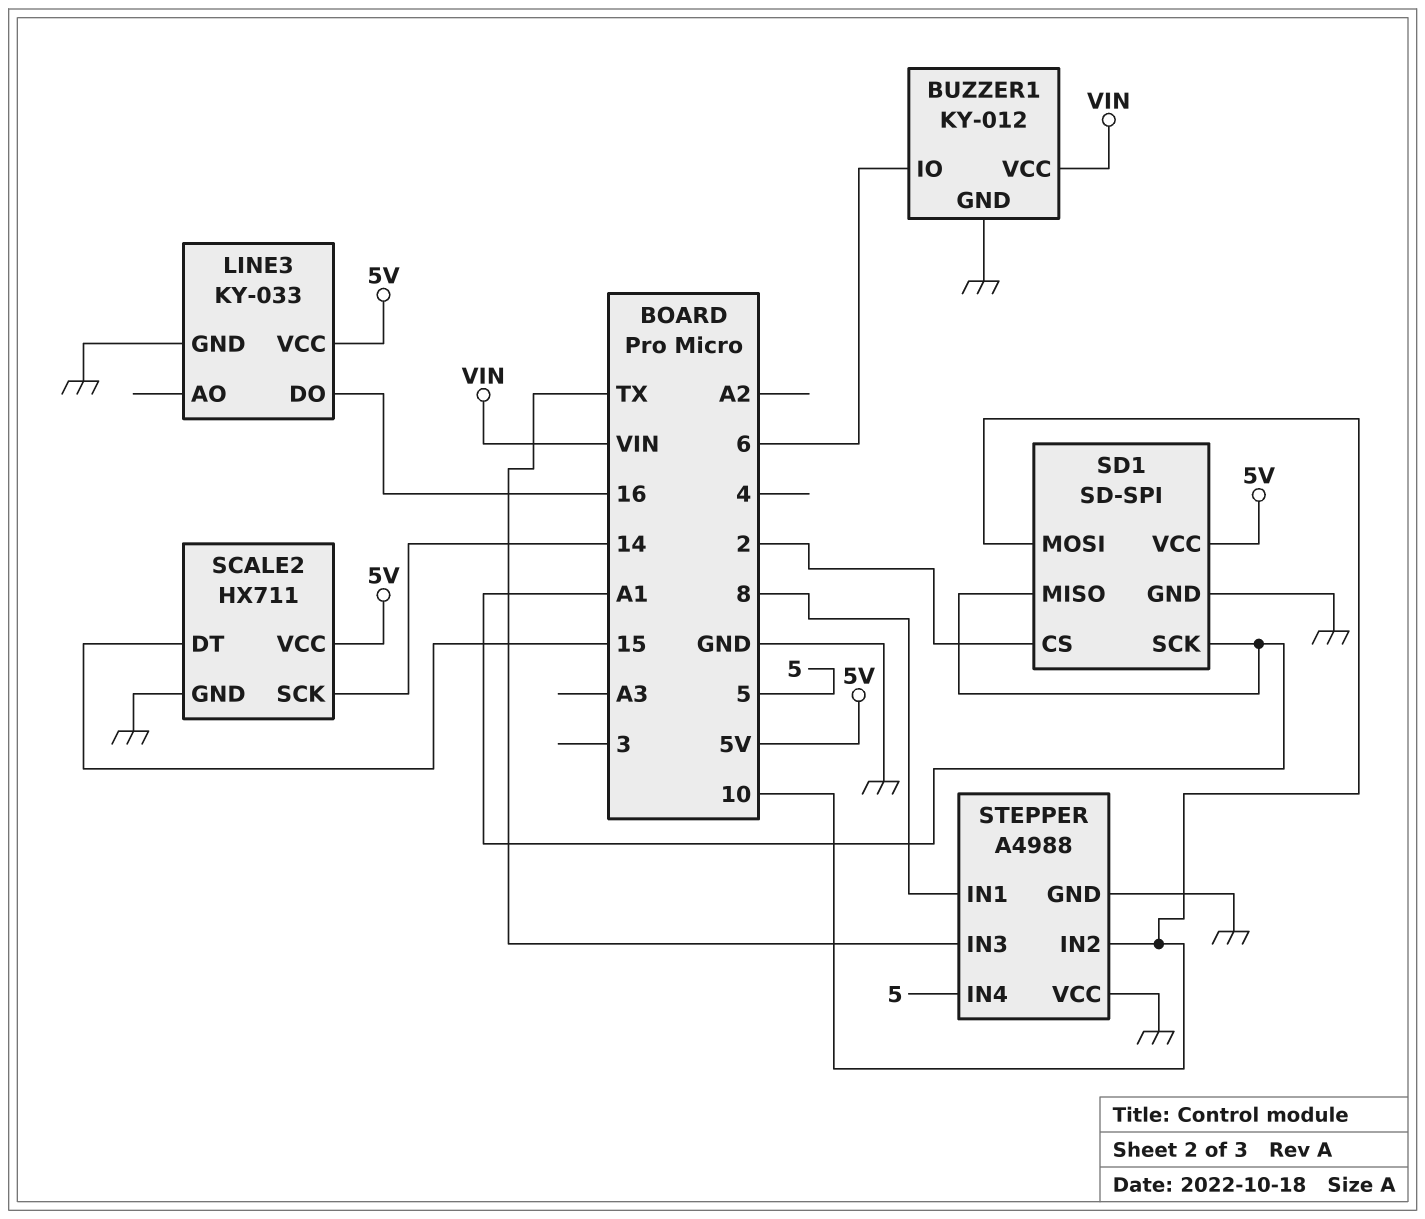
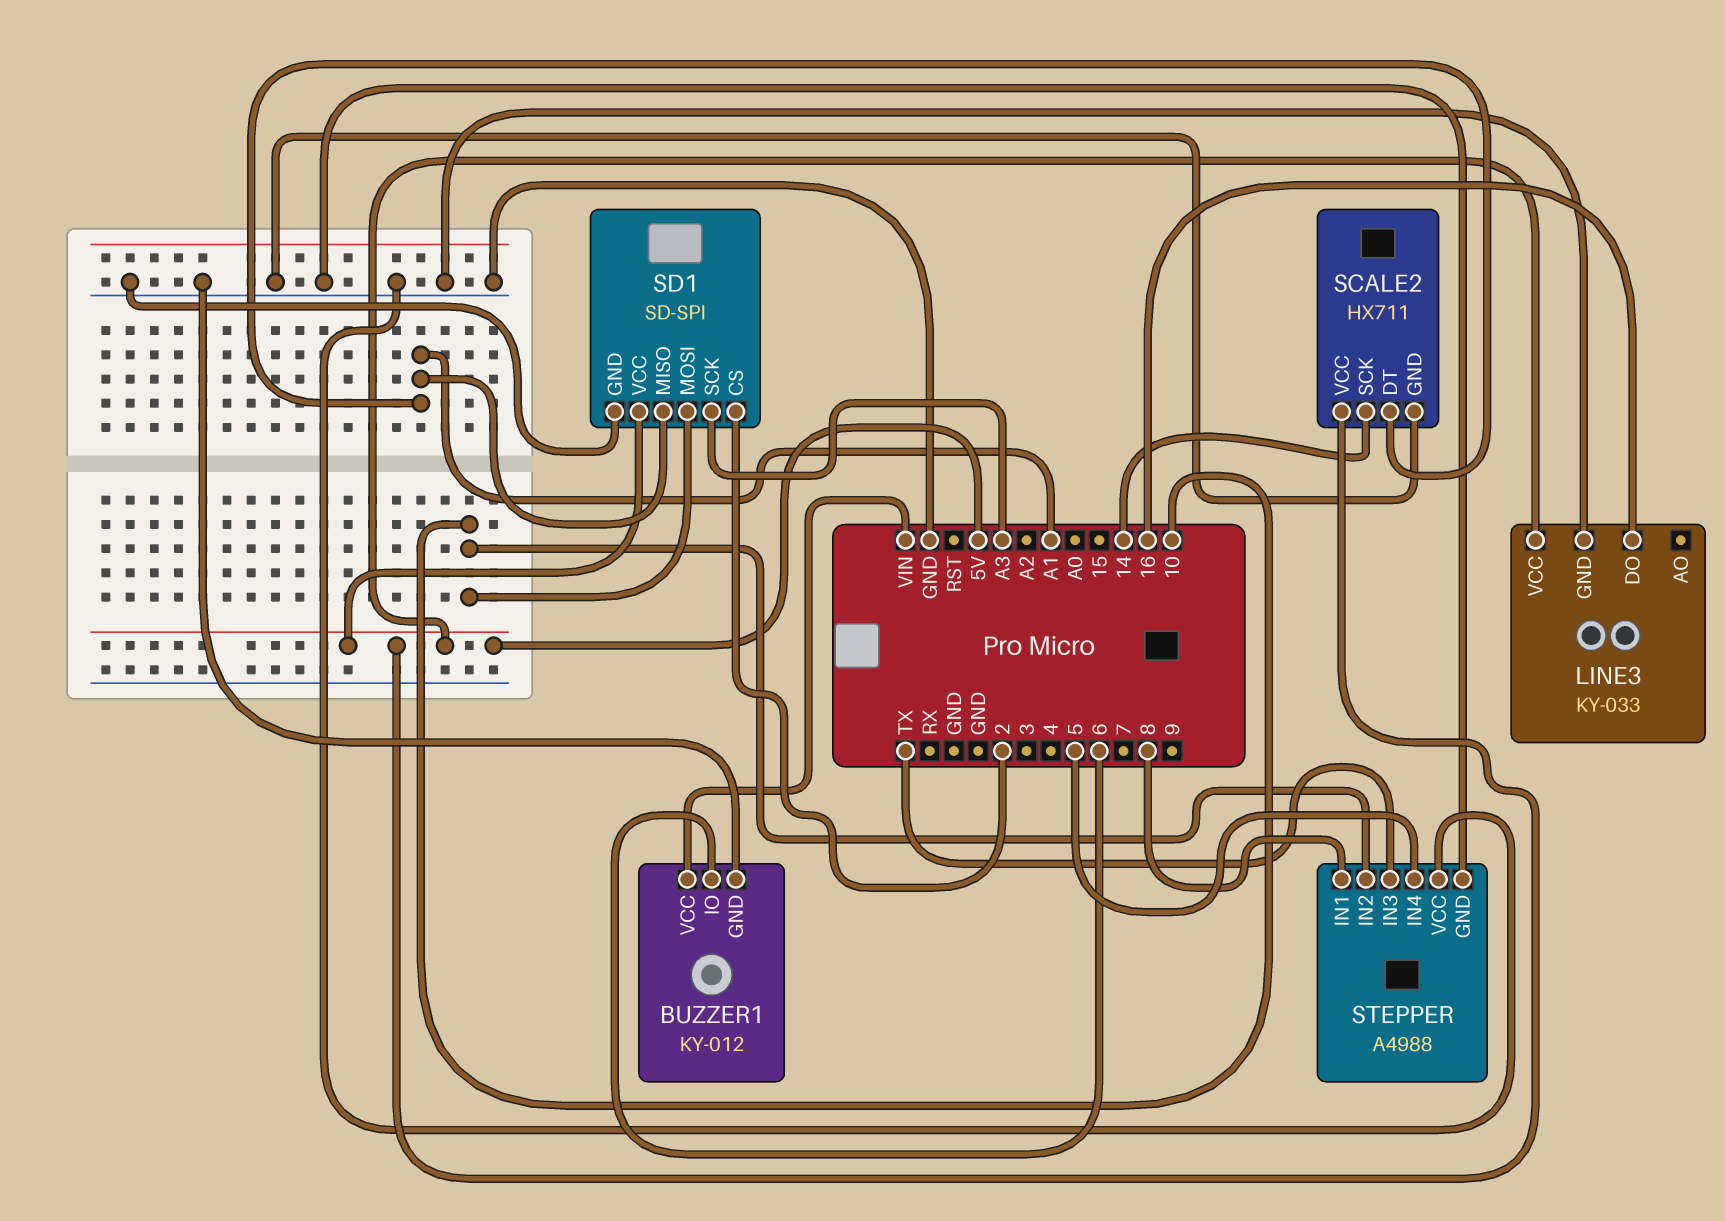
SCALE2 pin DT: 15 -> A1
SD1 pin SCK: A1 -> A3

